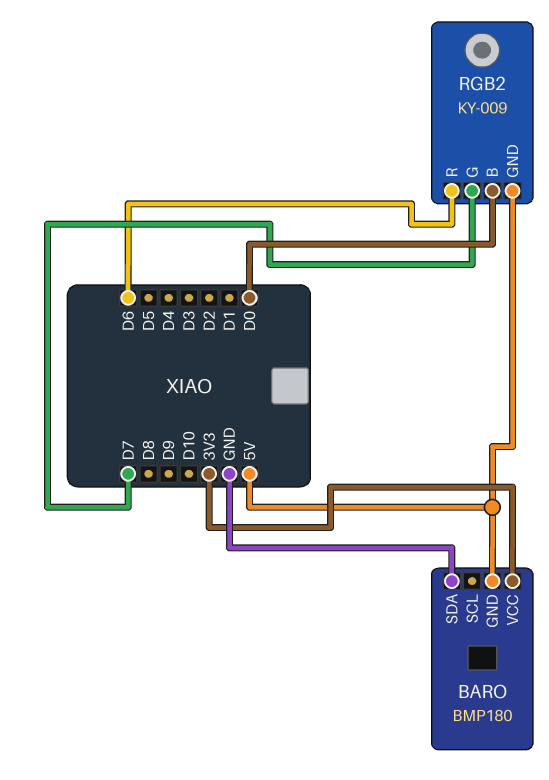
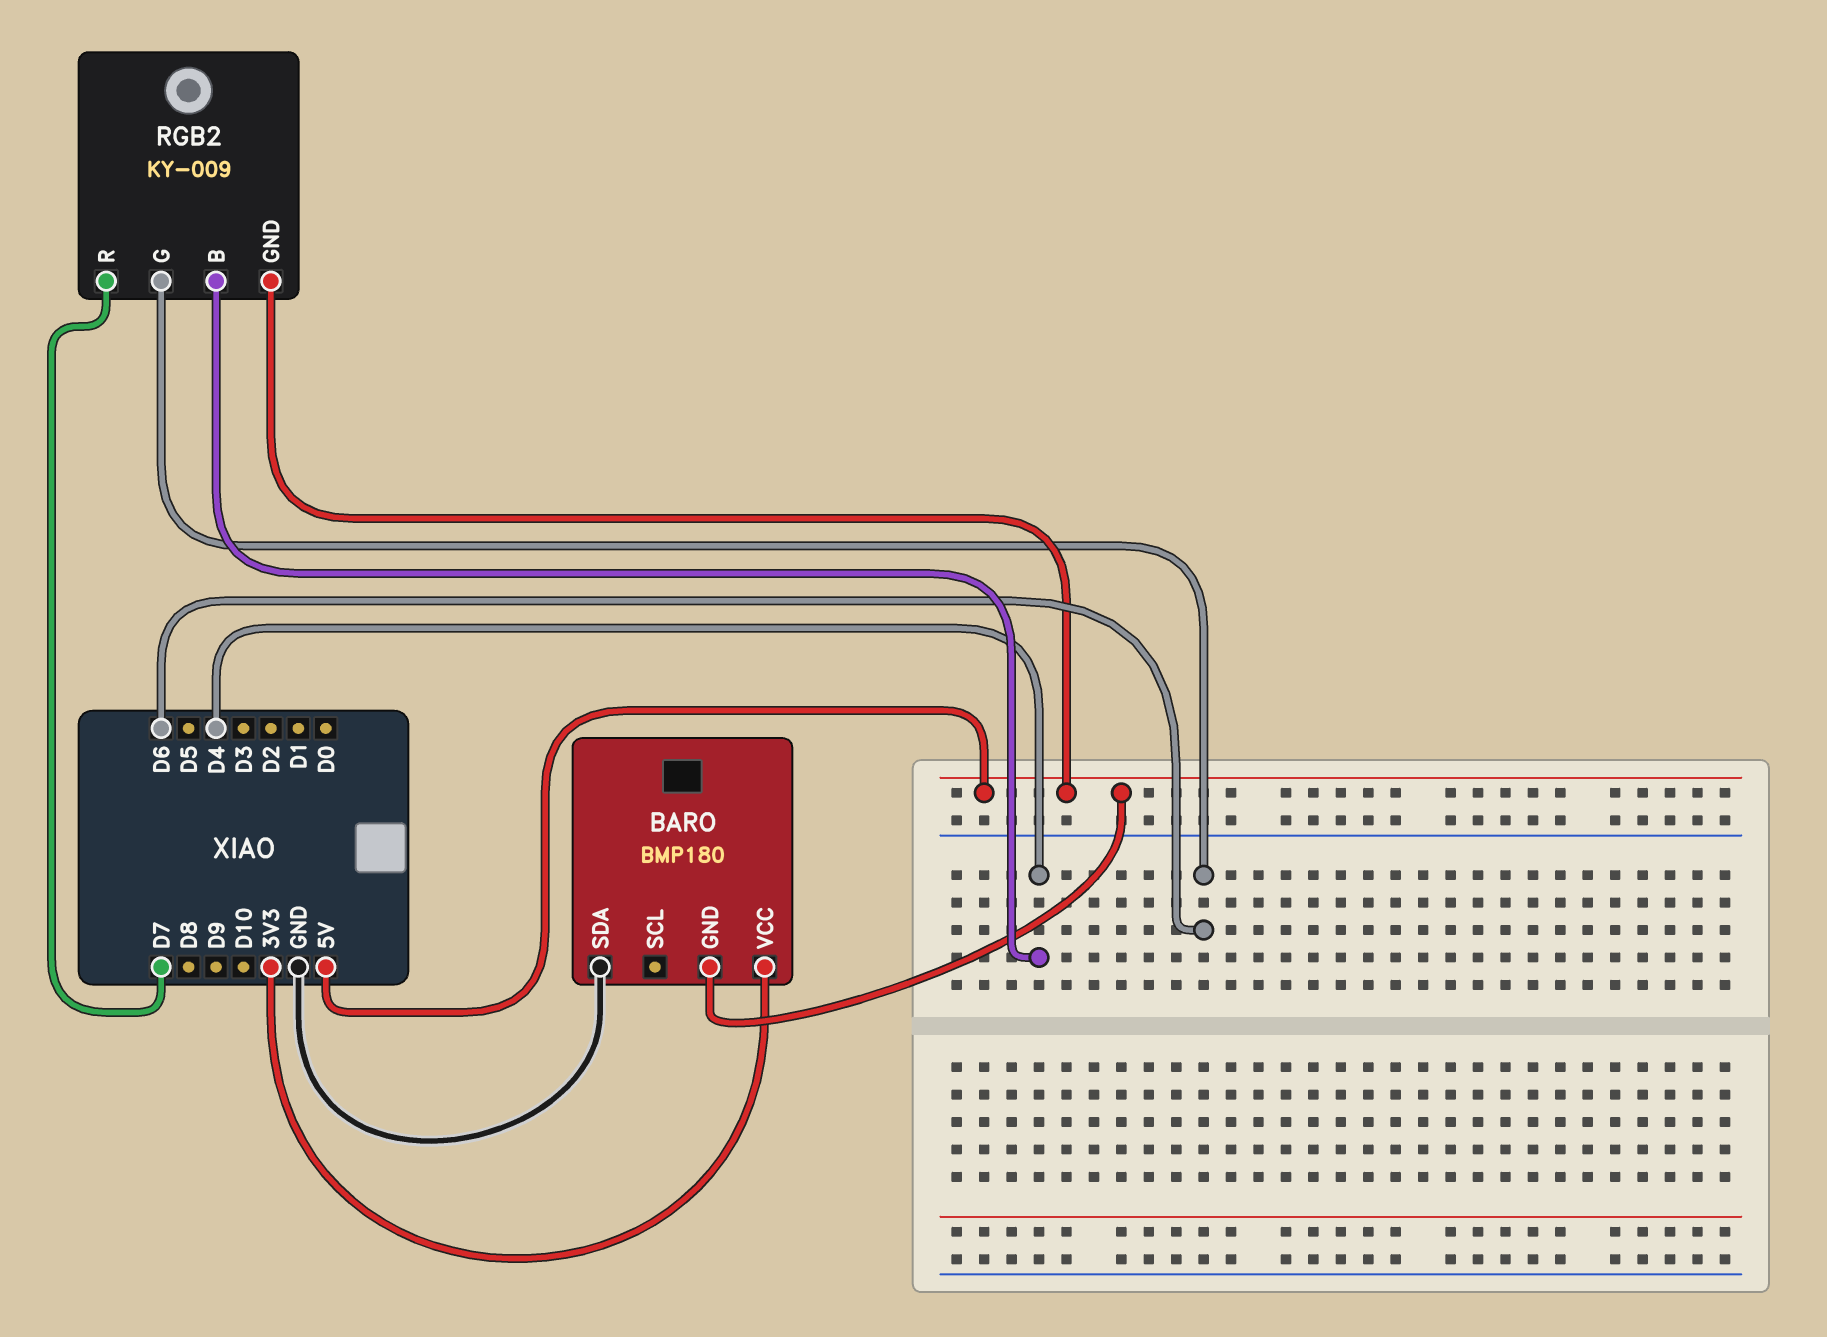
RGB2 pin B: D0 -> D4
RGB2 pin G: D7 -> D6
RGB2 pin R: D6 -> D7

